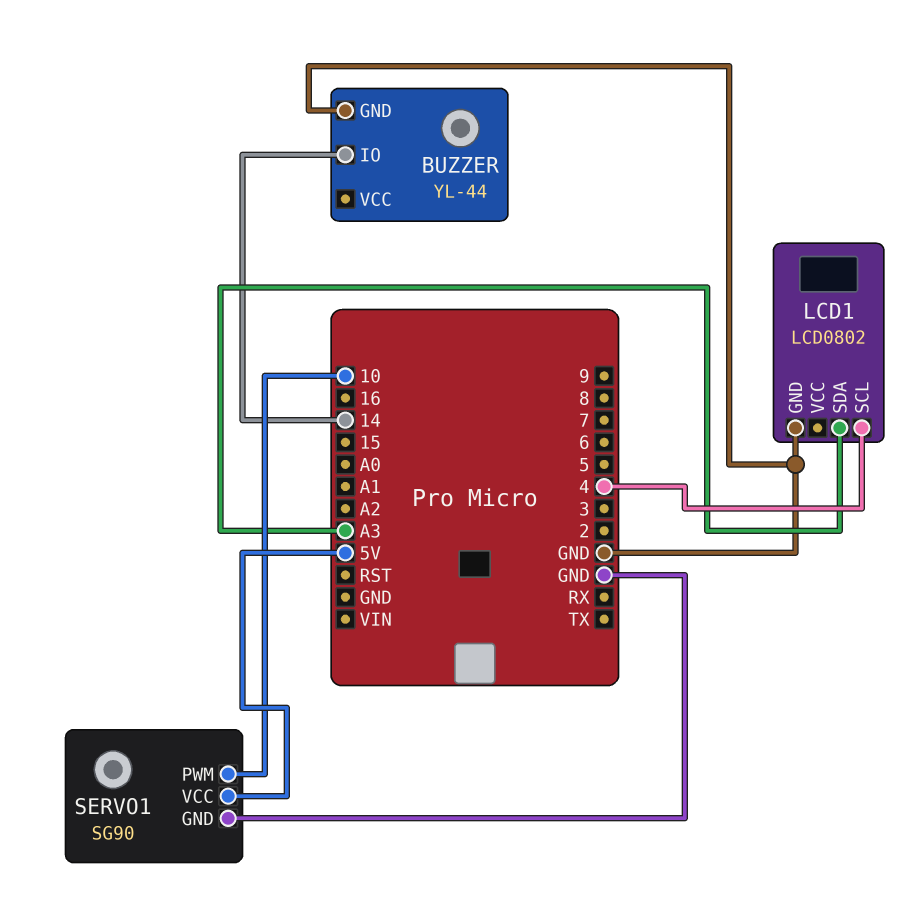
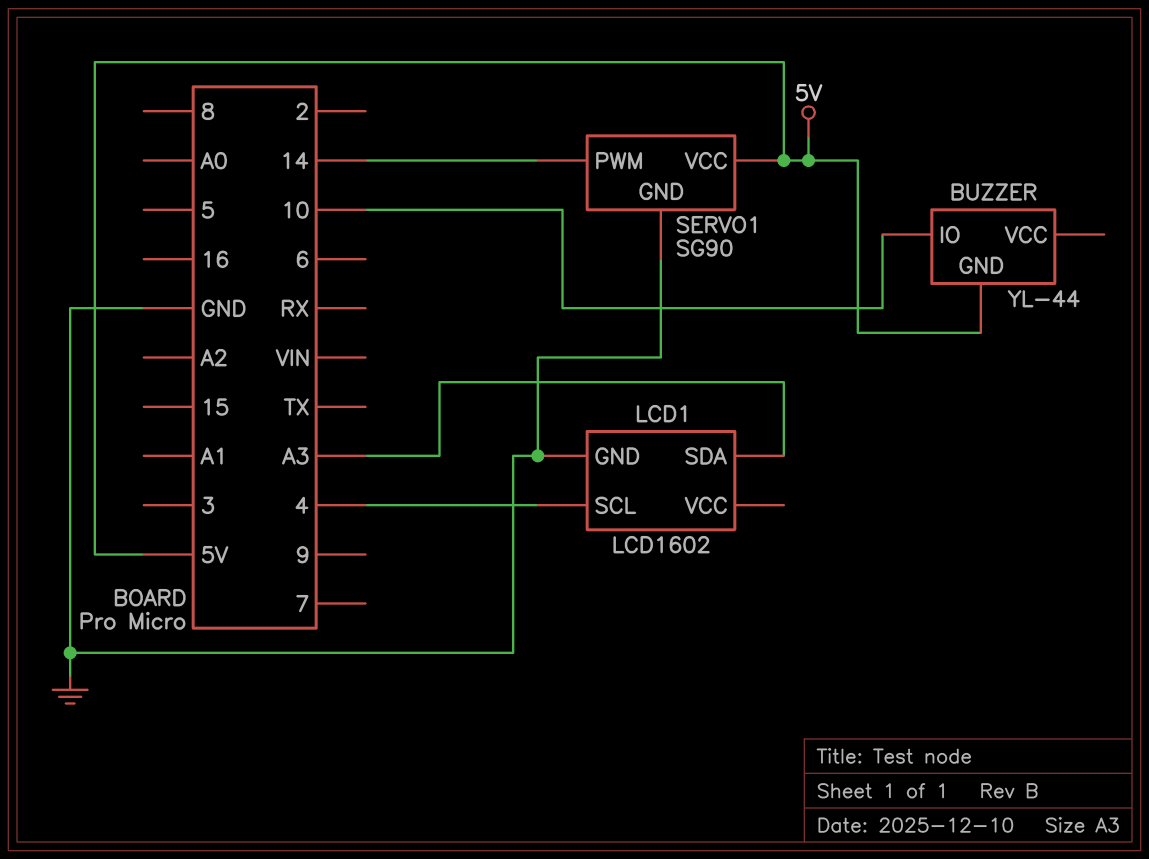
BUZZER pin GND: GND -> 5V
BUZZER pin IO: 14 -> 10
LCD1: LCD0802 -> LCD1602
SERVO1 pin PWM: 10 -> 14

